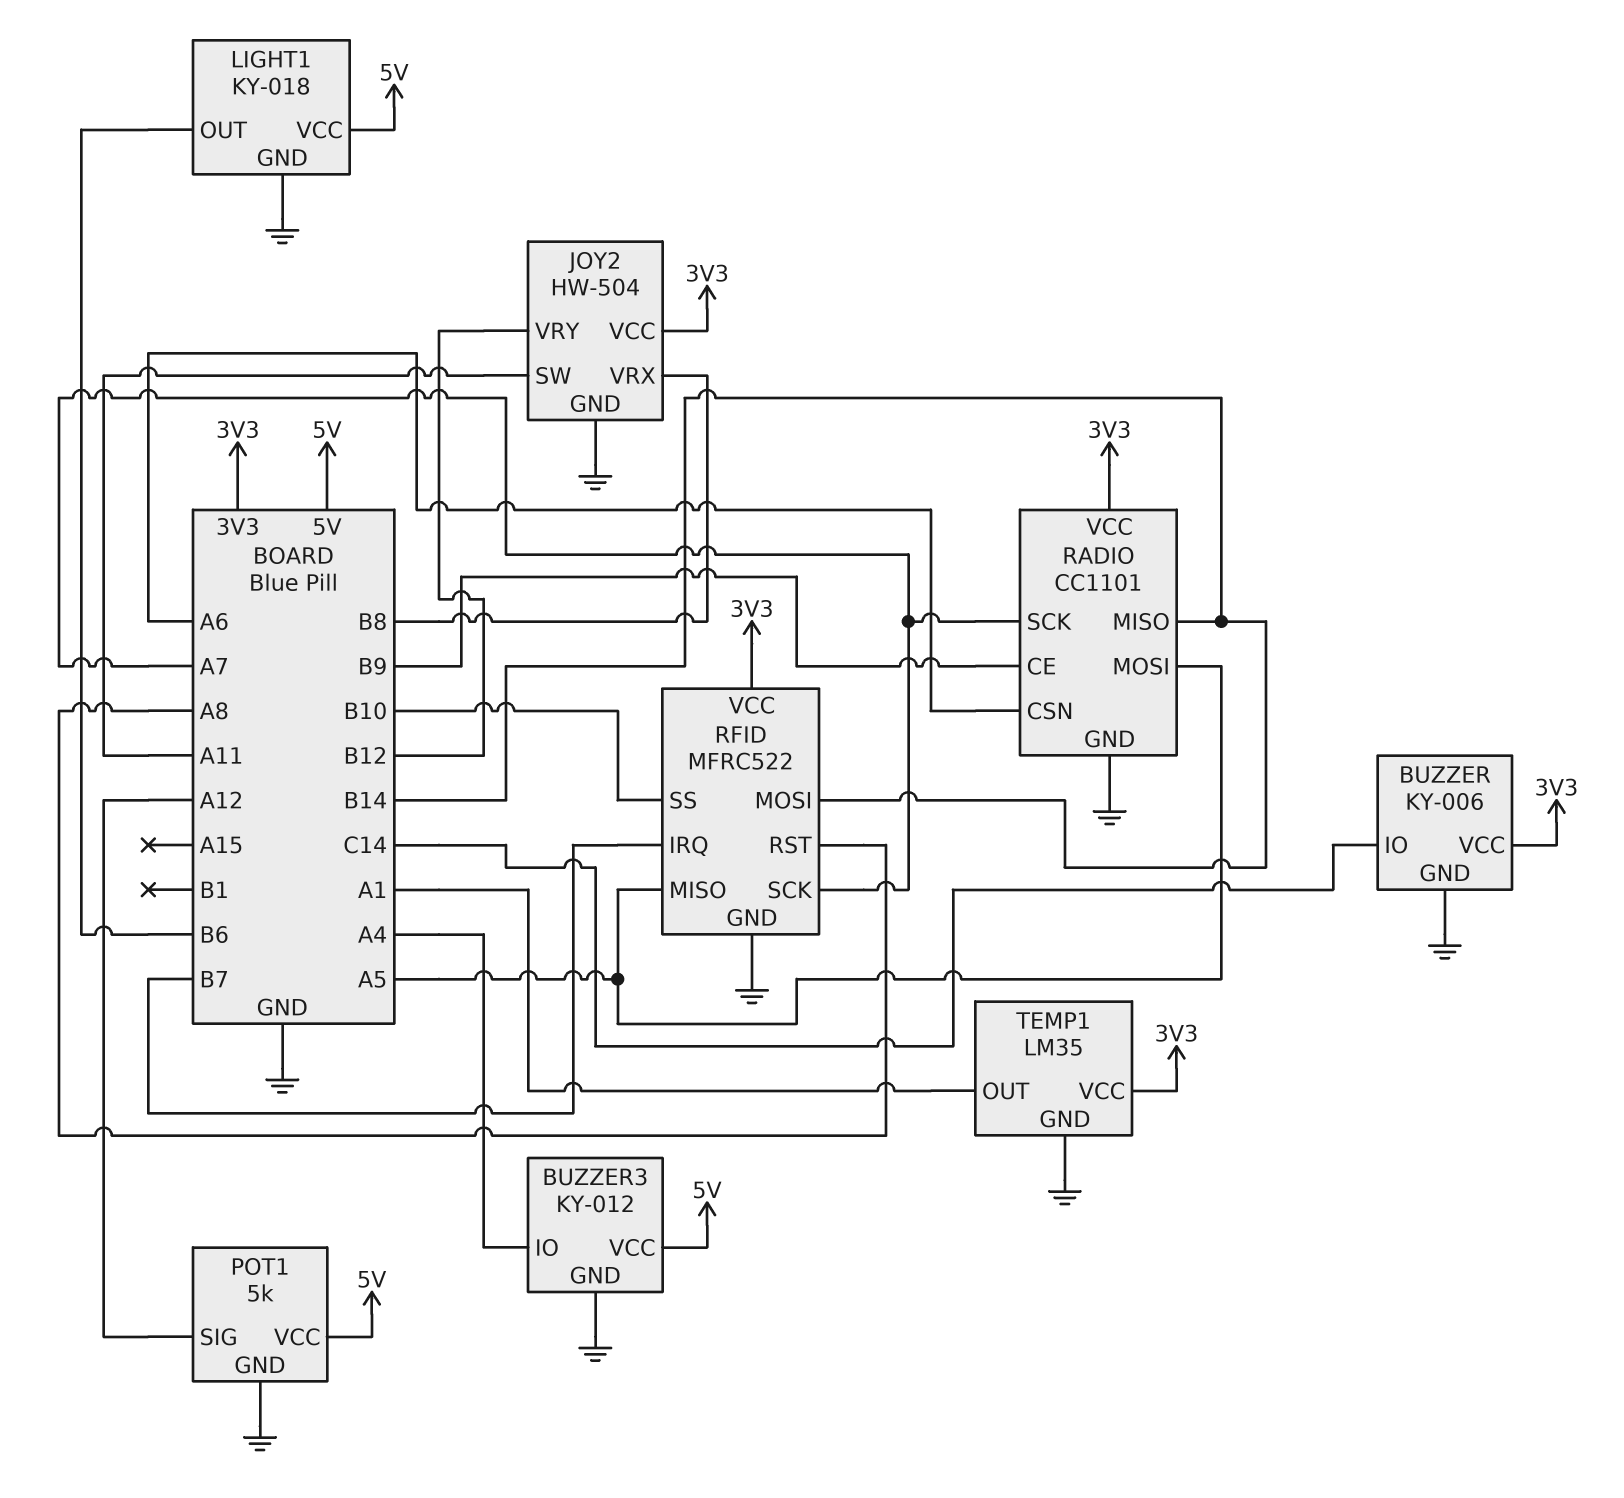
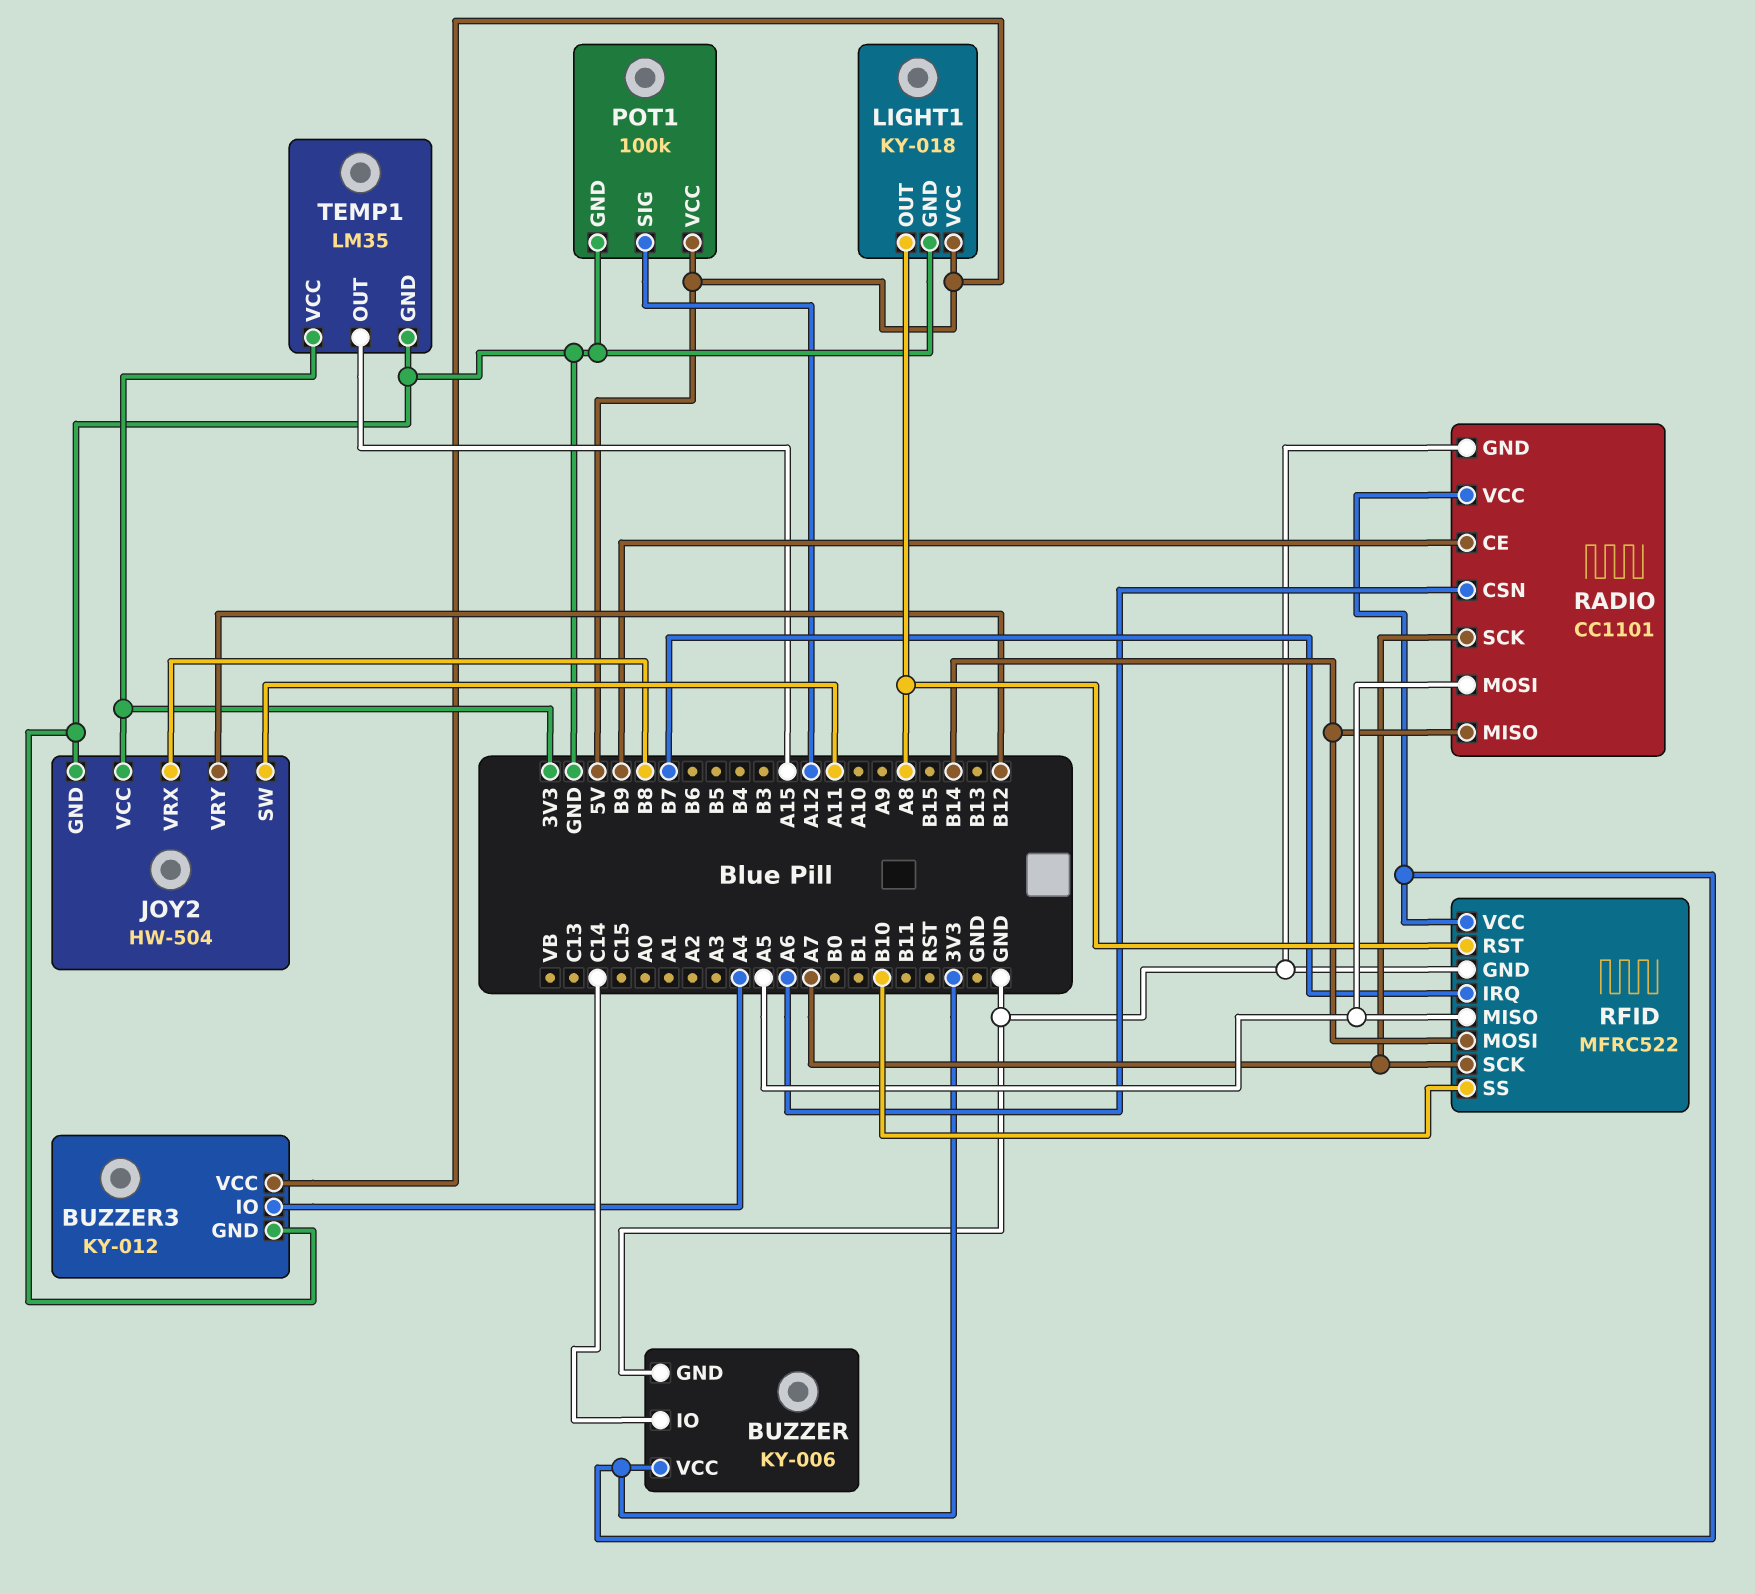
LIGHT1 pin OUT: B6 -> A8
POT1: 5k -> 100k
TEMP1 pin OUT: A1 -> A15

